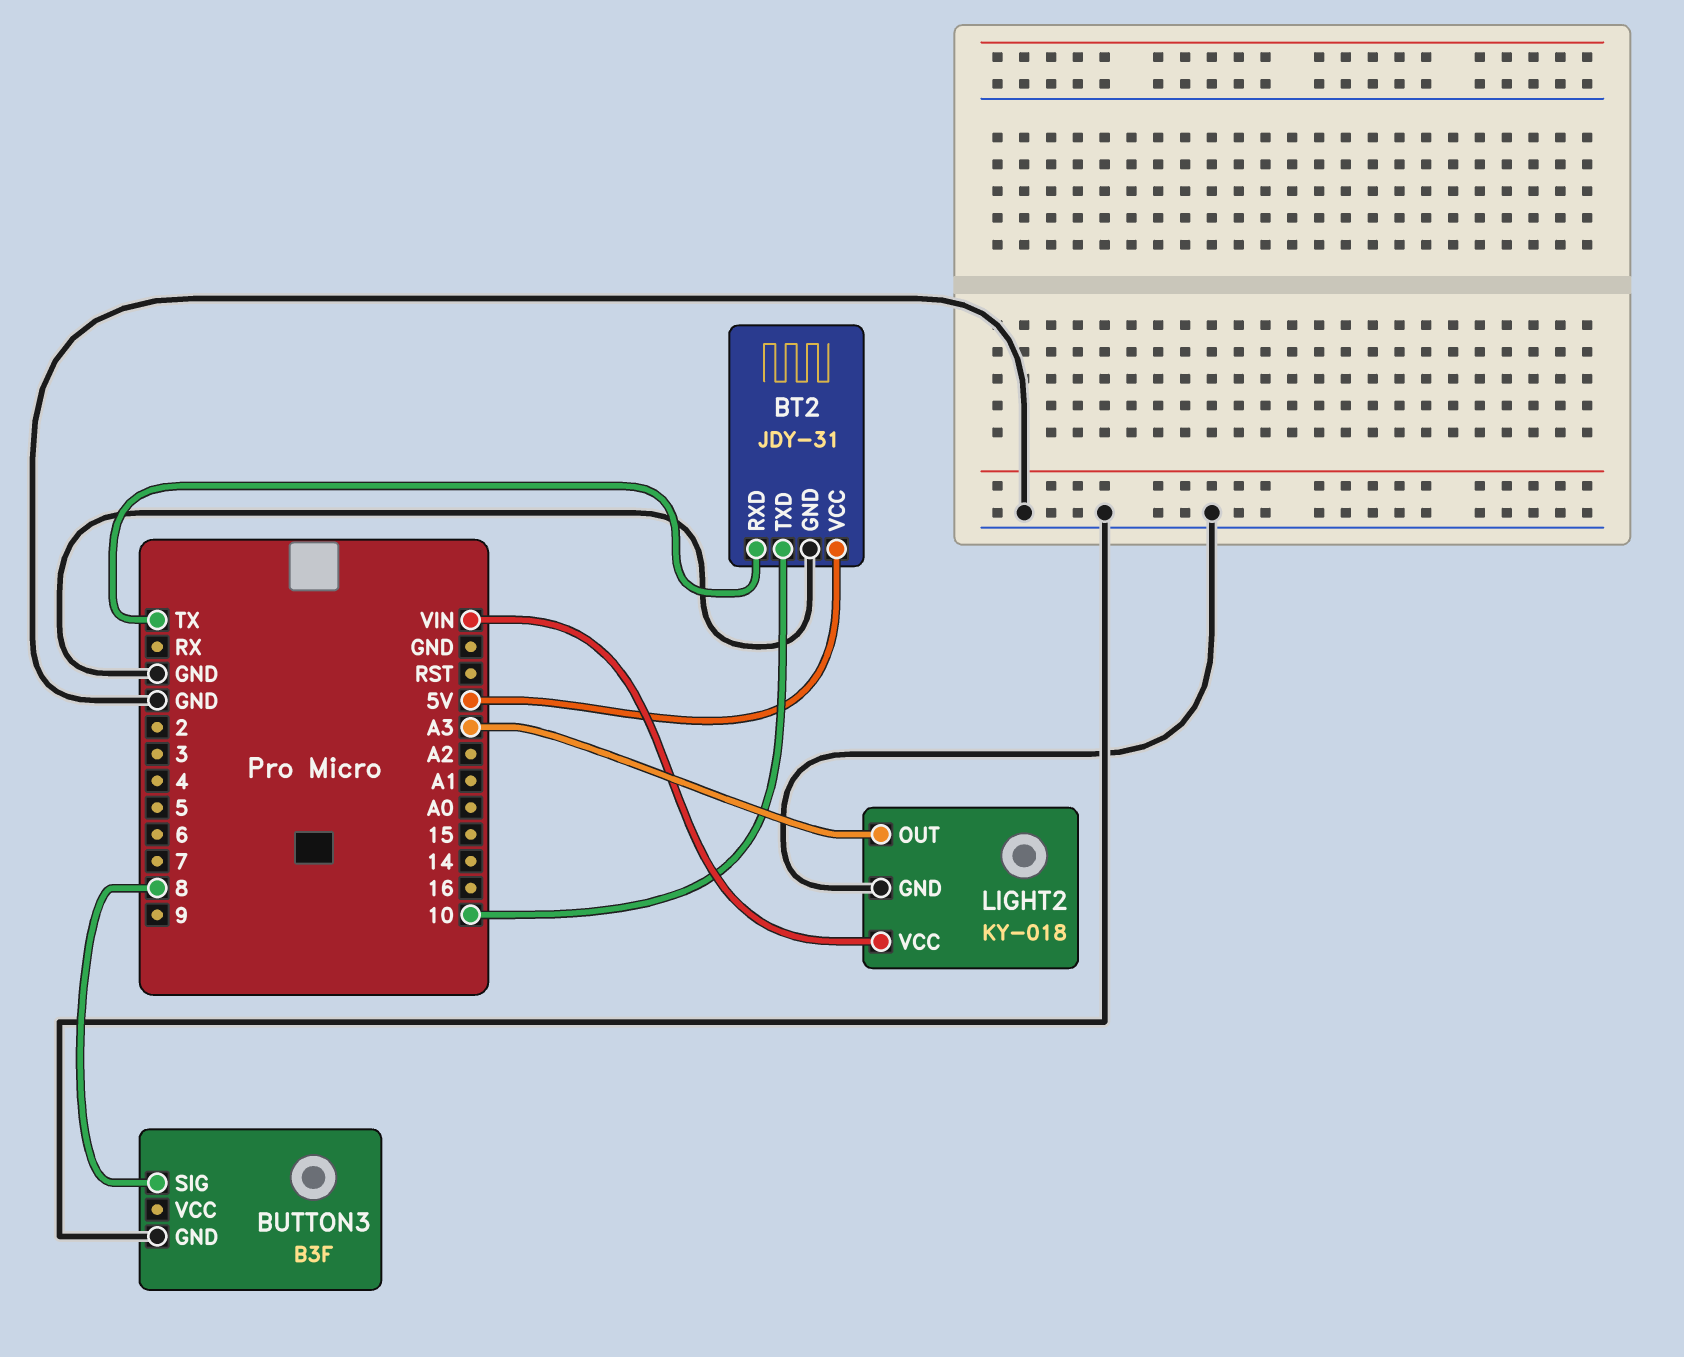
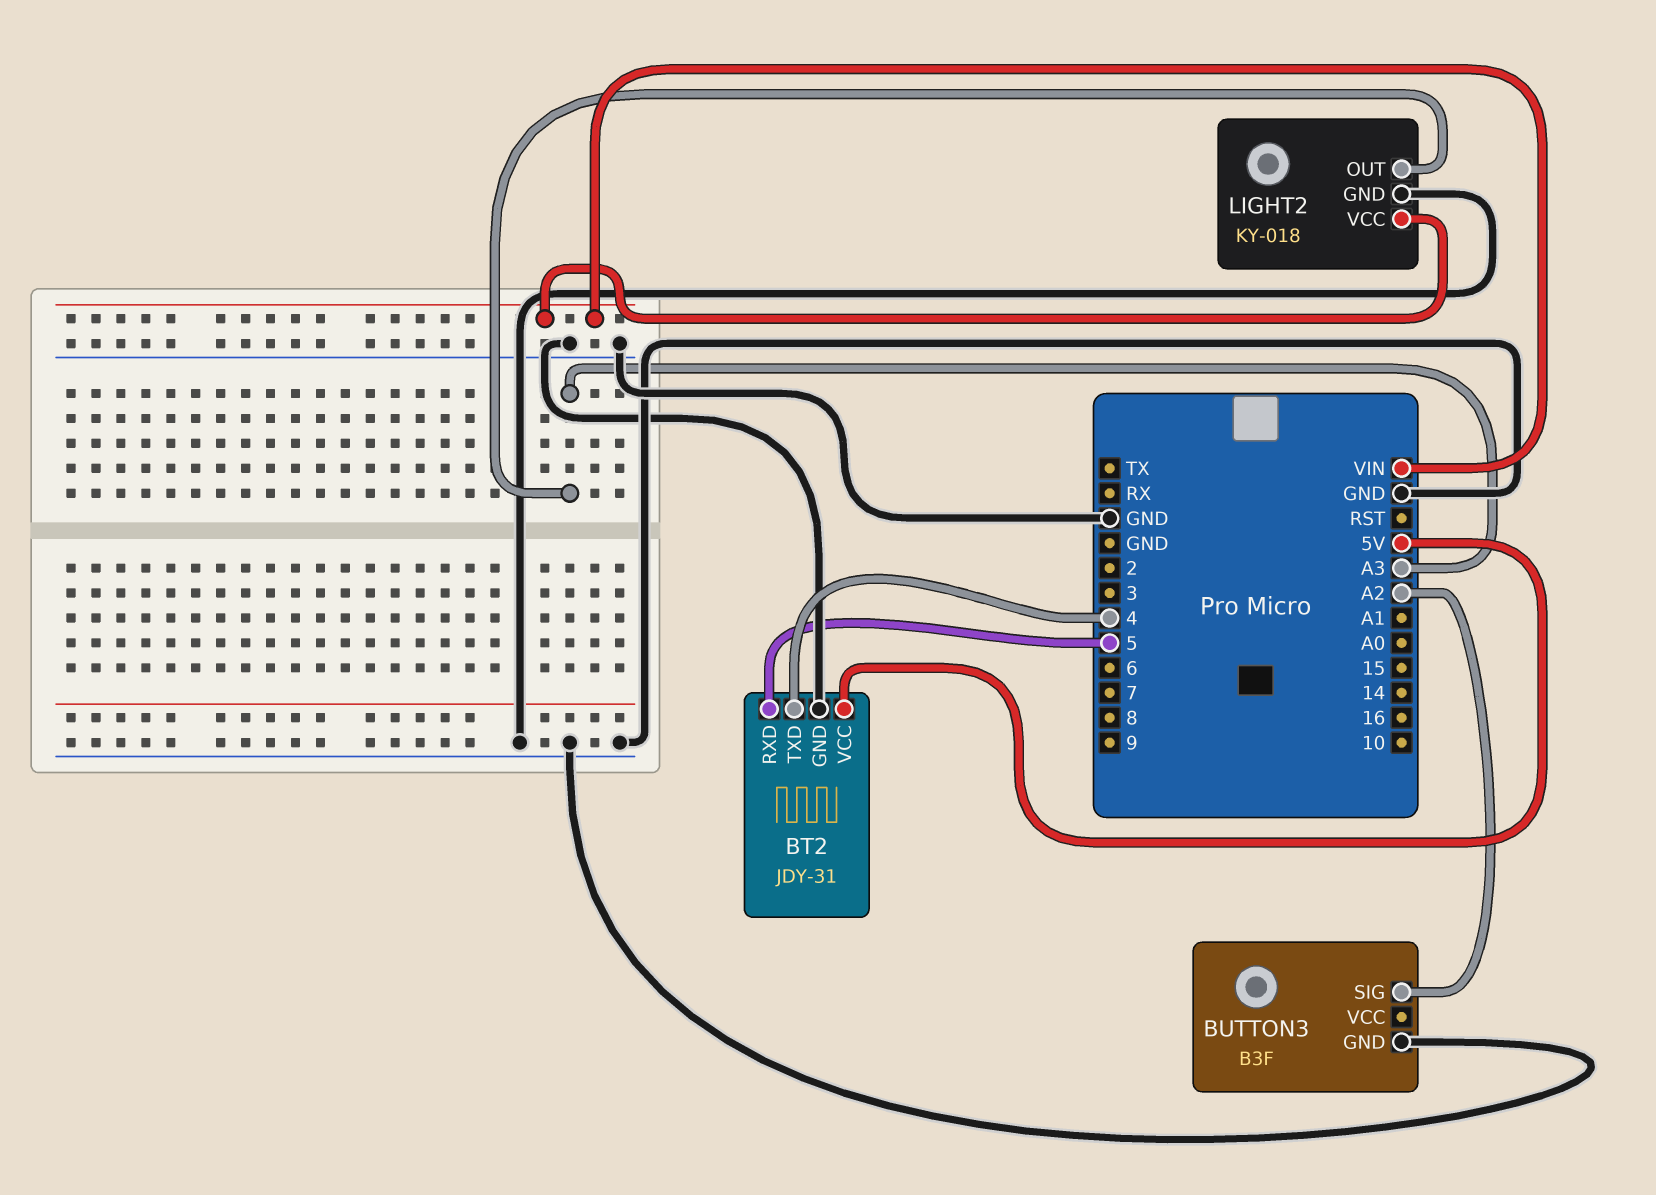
BT2 pin RXD: TX -> 5
BT2 pin TXD: 10 -> 4
BUTTON3 pin SIG: 8 -> A2

